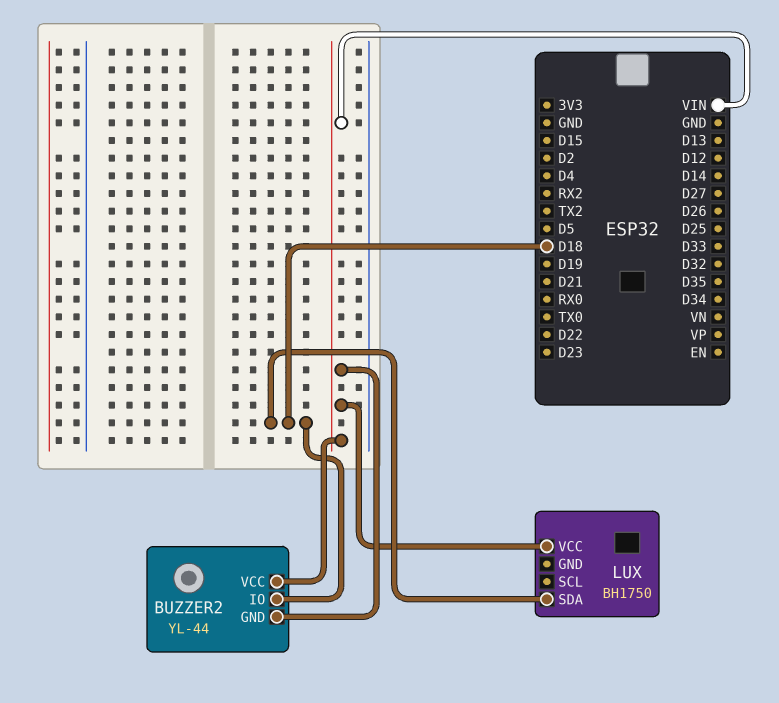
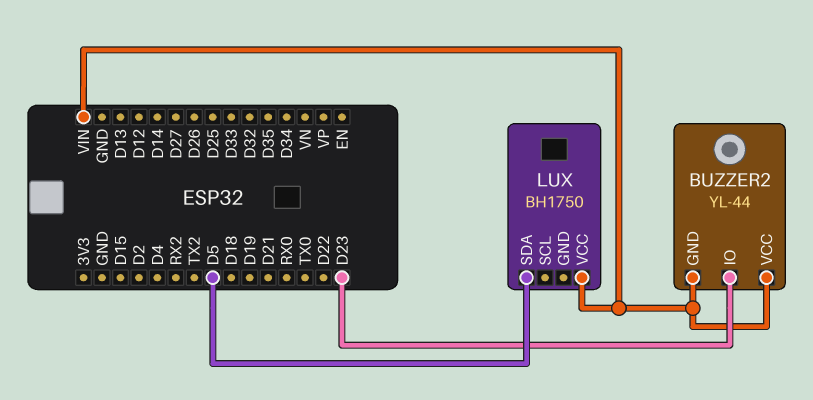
BUZZER2 pin IO: D18 -> D23
LUX pin SDA: D18 -> D5

